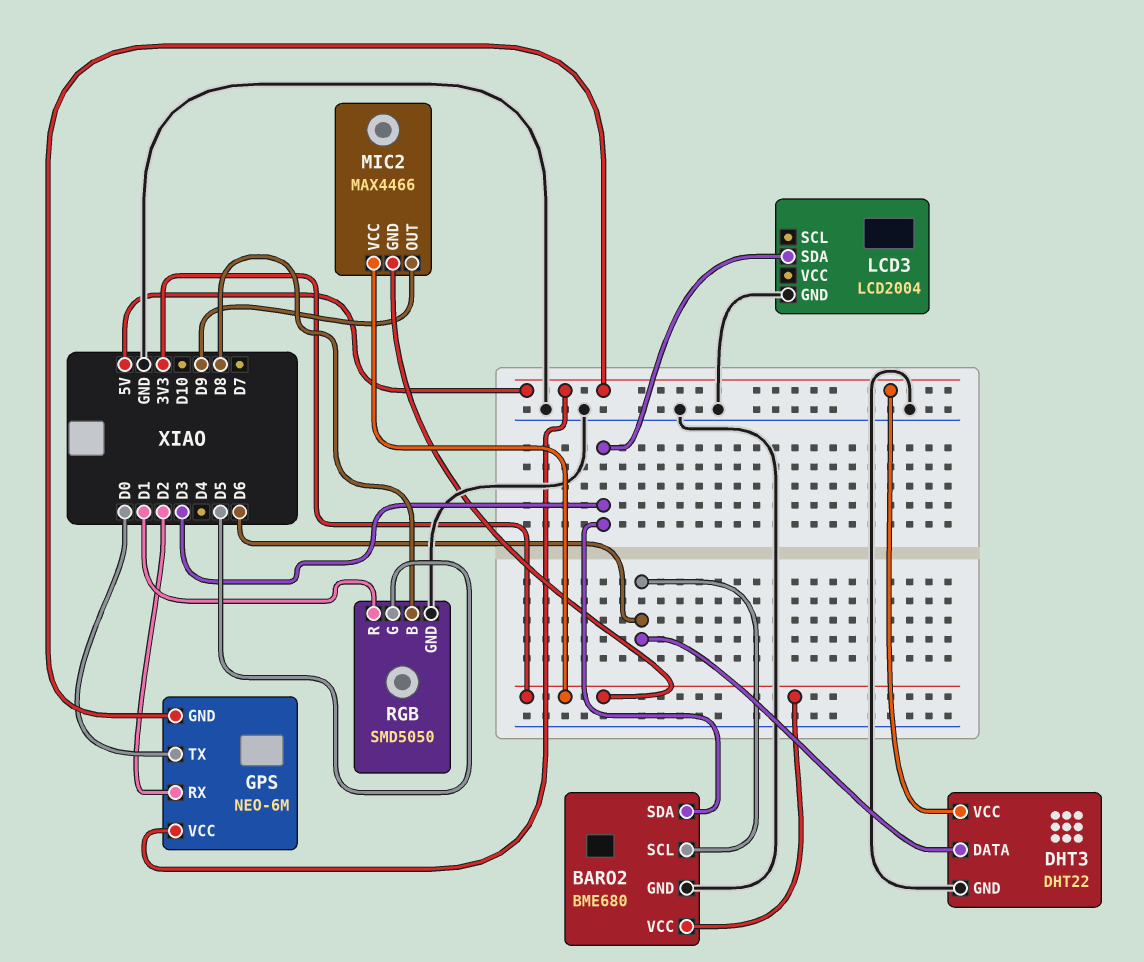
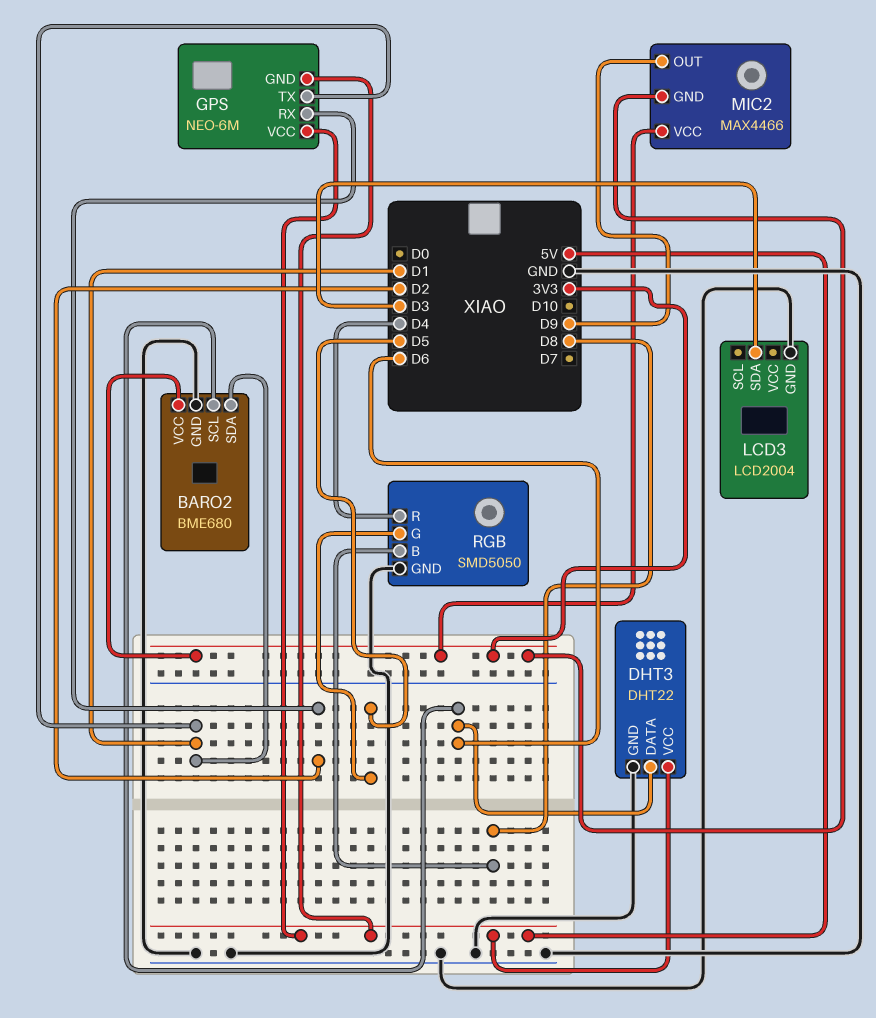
BARO2 pin SDA: D3 -> D1
GPS pin TX: D0 -> D1
RGB pin R: D1 -> D4

